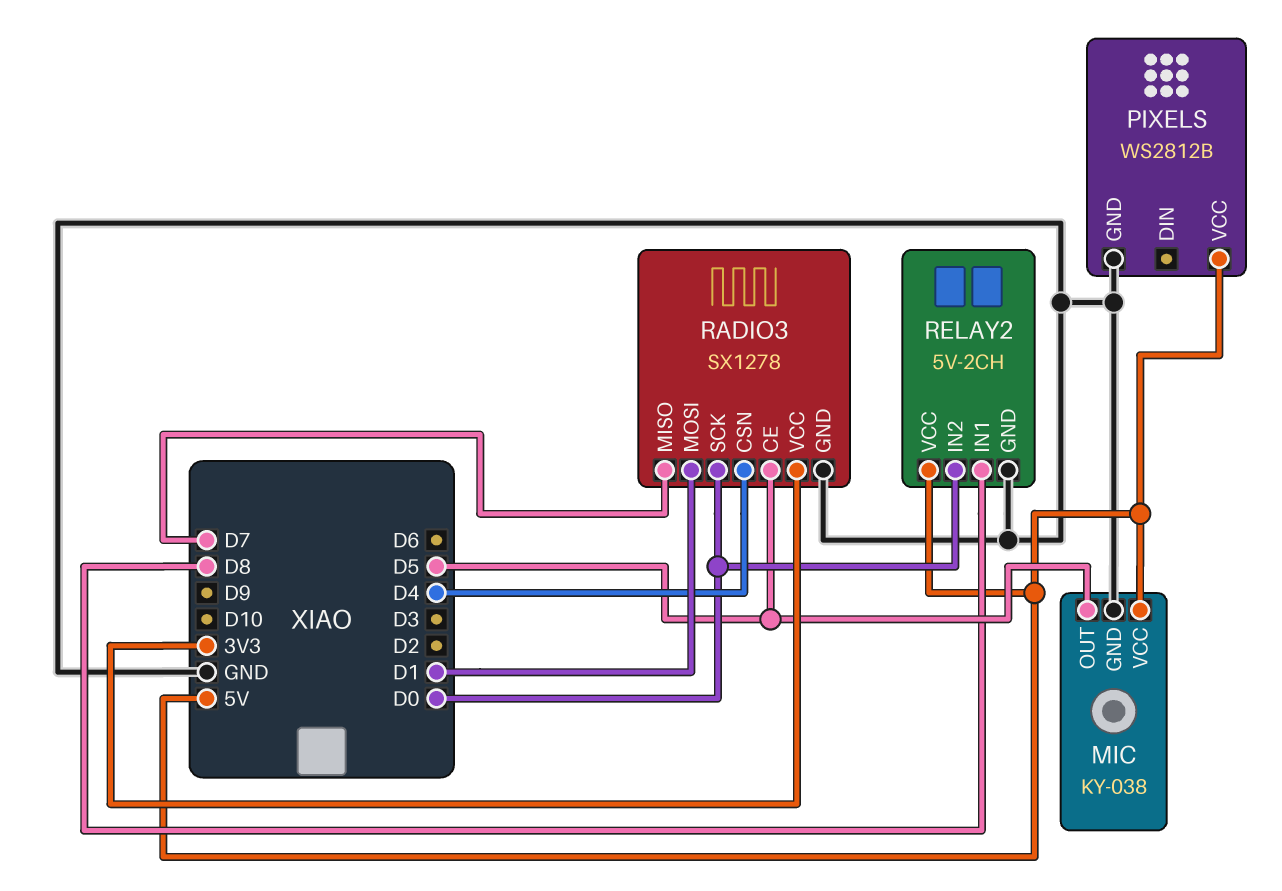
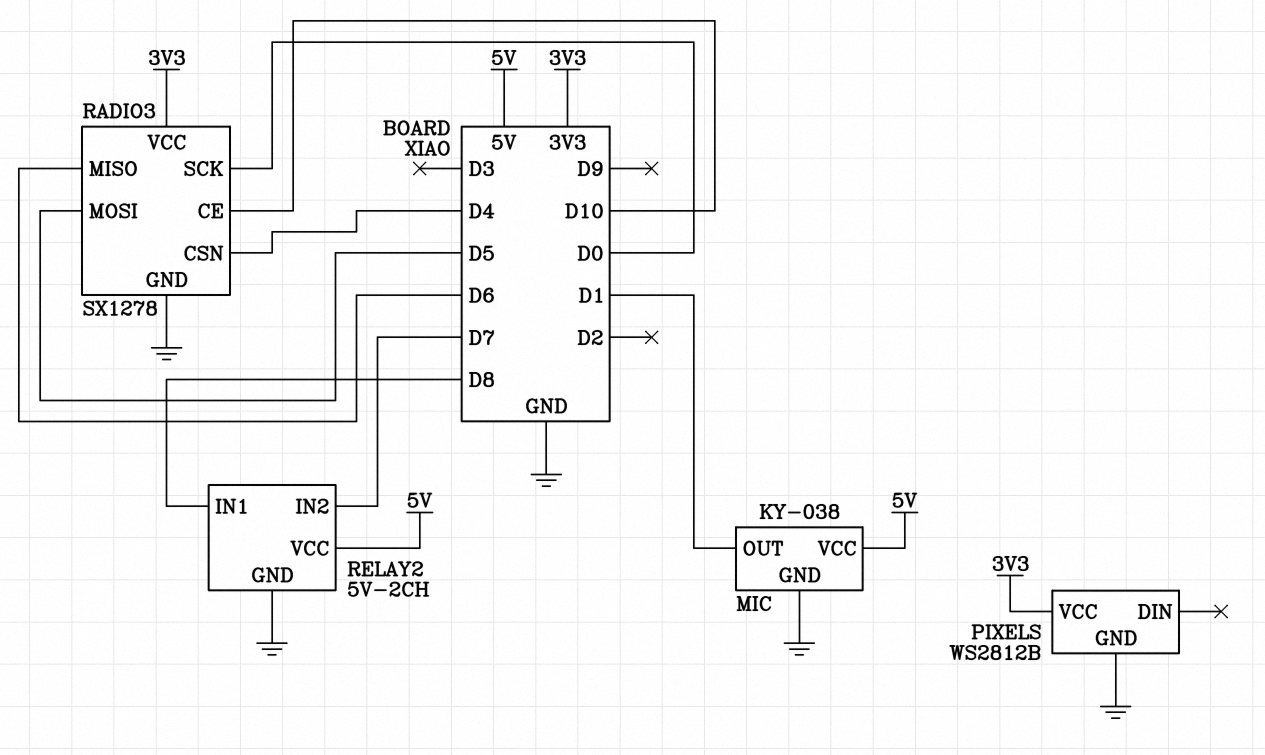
MIC pin OUT: D5 -> D1
PIXELS pin VCC: 5V -> 3V3
RADIO3 pin CE: D5 -> D10
RADIO3 pin MISO: D7 -> D6
RADIO3 pin MOSI: D1 -> D5
RELAY2 pin IN2: D0 -> D7

